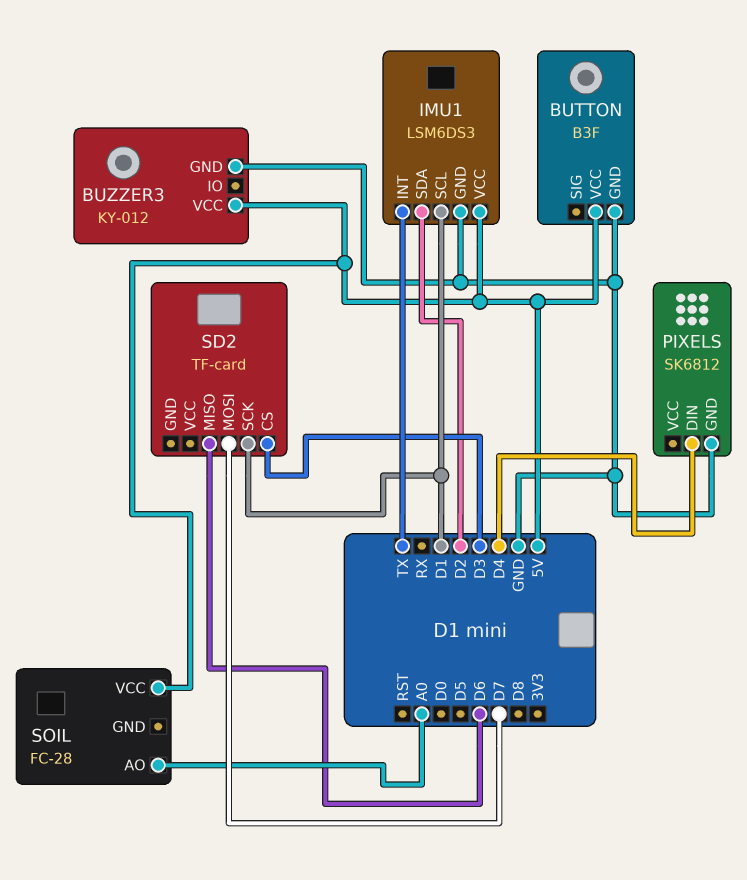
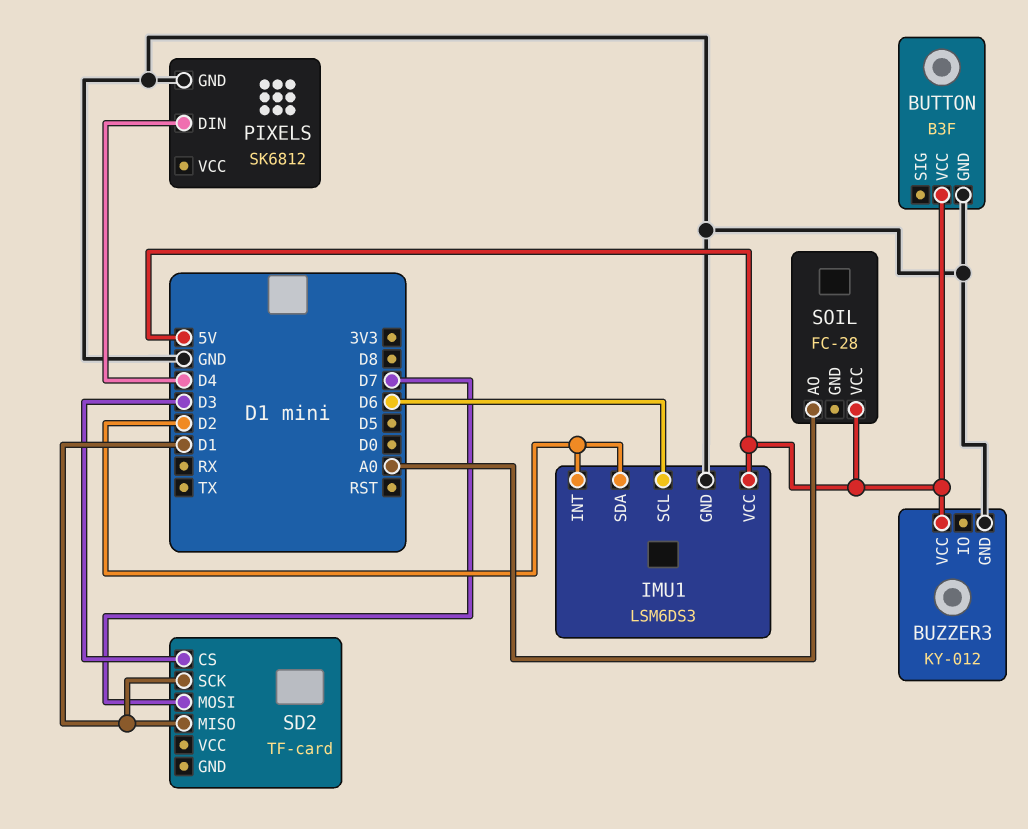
IMU1 pin INT: TX -> D2
IMU1 pin SCL: D1 -> D6
SD2 pin MISO: D6 -> D1

